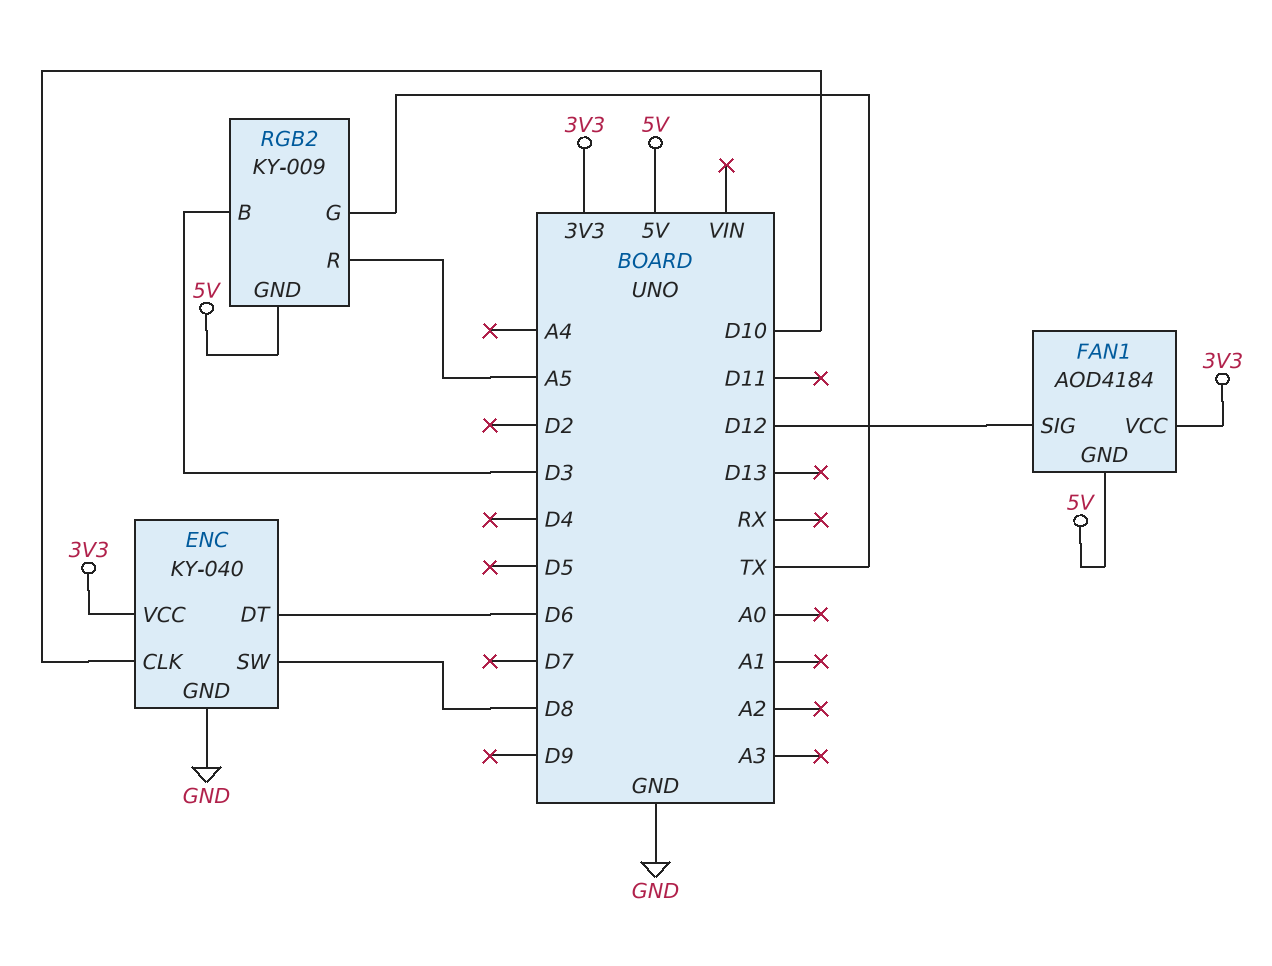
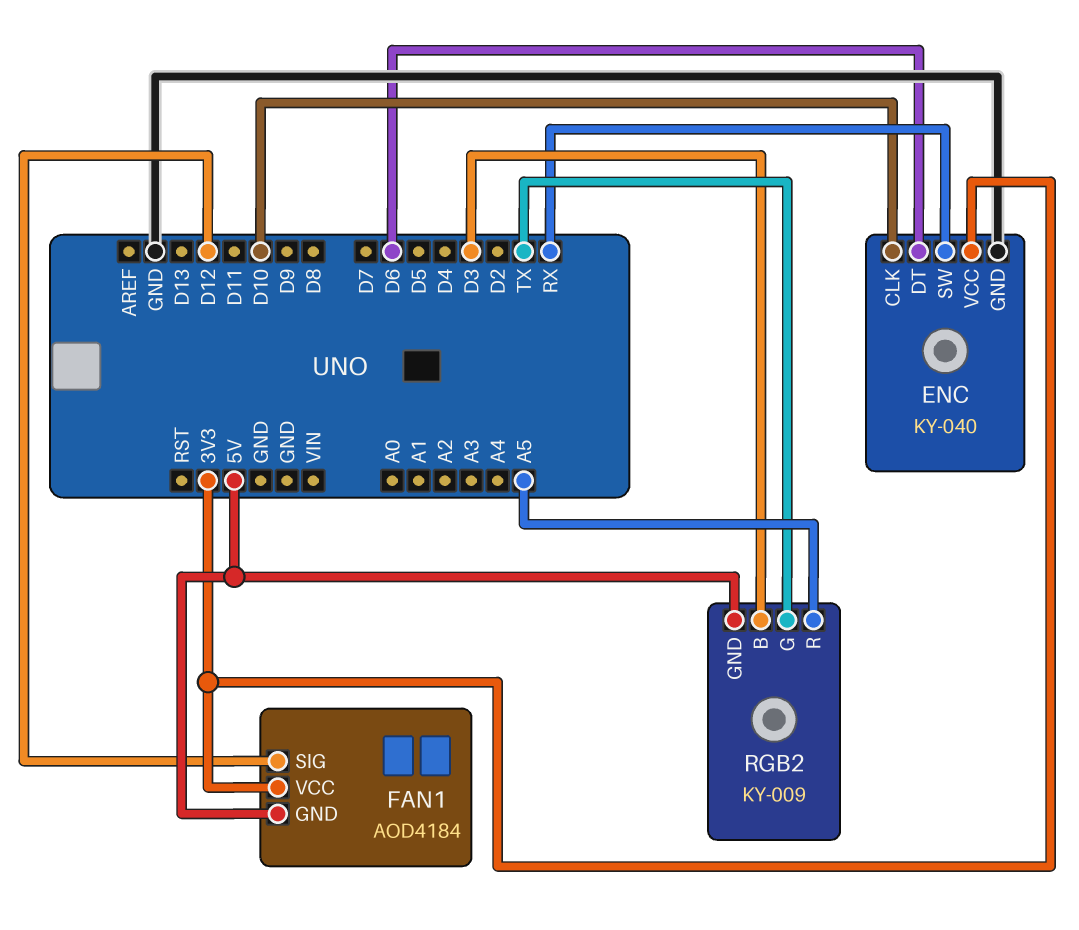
ENC pin SW: D8 -> RX

